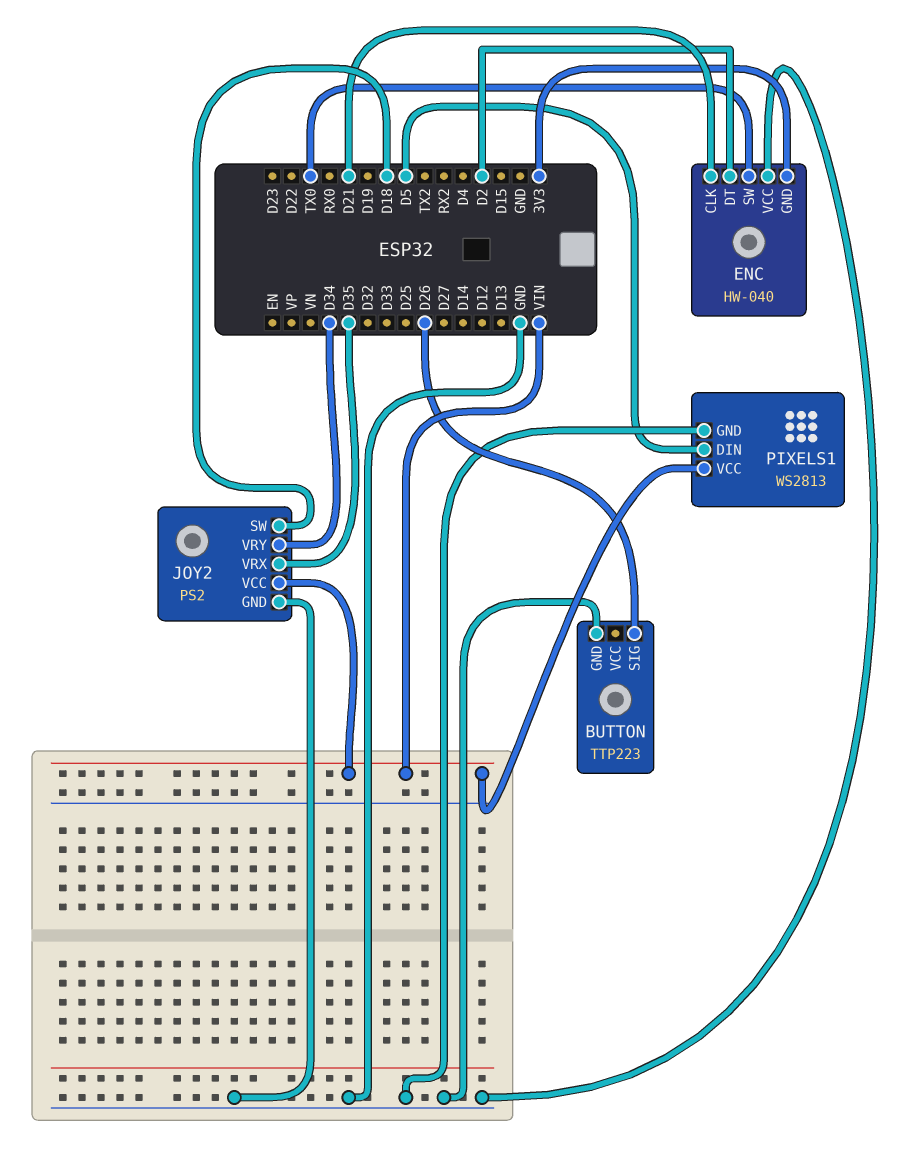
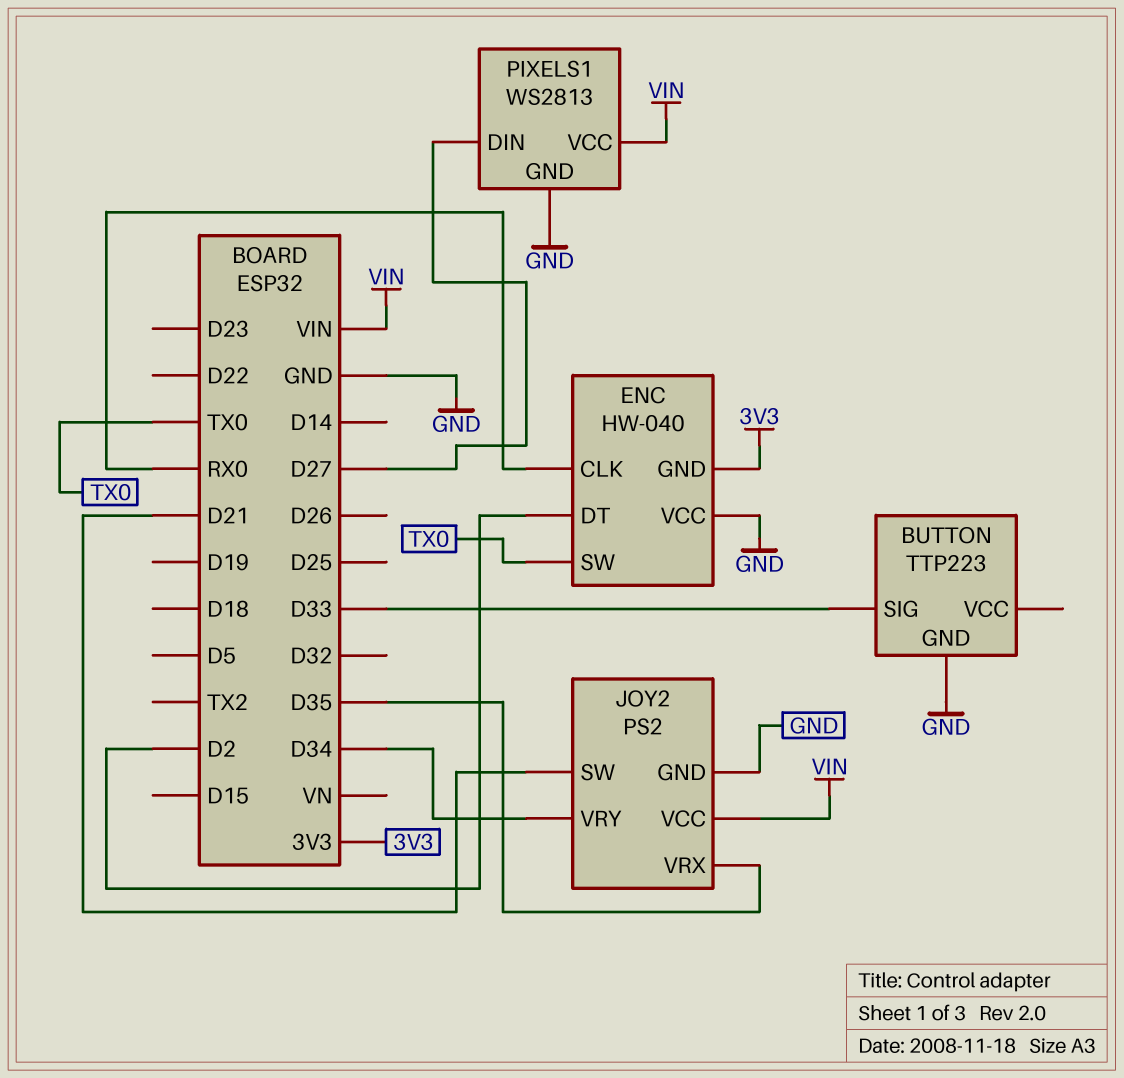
BUTTON pin SIG: D26 -> D33
ENC pin CLK: D21 -> RX0
JOY2 pin SW: D18 -> D21
PIXELS1 pin DIN: D5 -> D27

